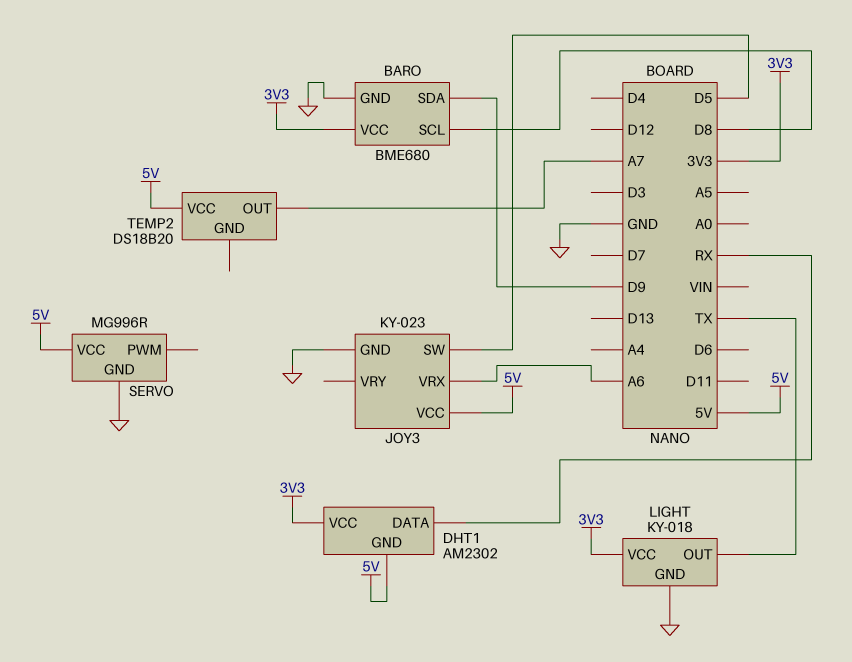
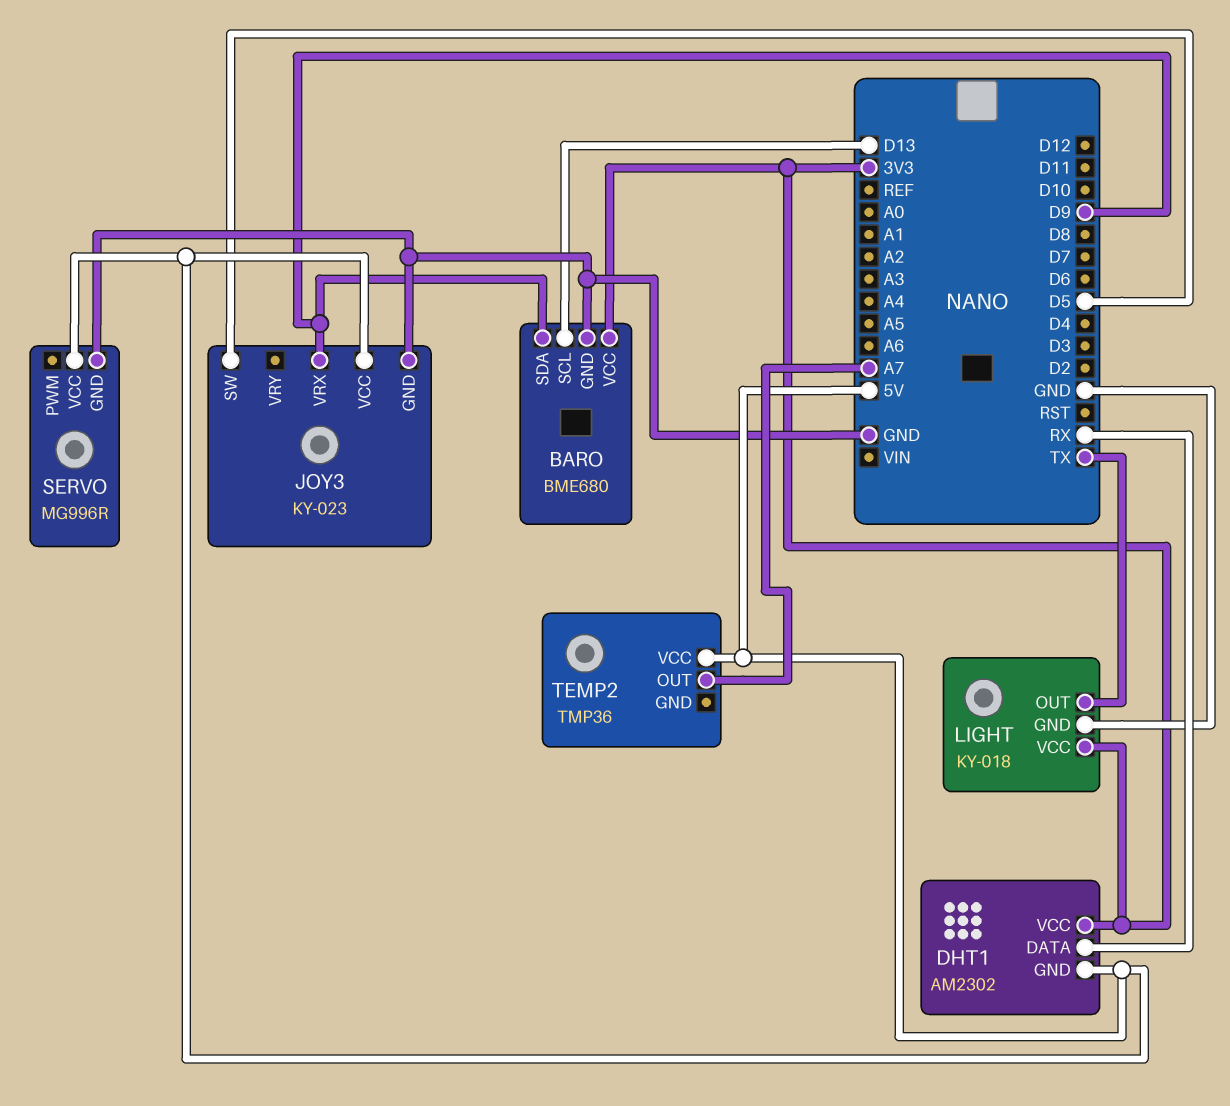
BARO pin SCL: D8 -> D13
JOY3 pin VRX: A6 -> D9
TEMP2: DS18B20 -> TMP36

